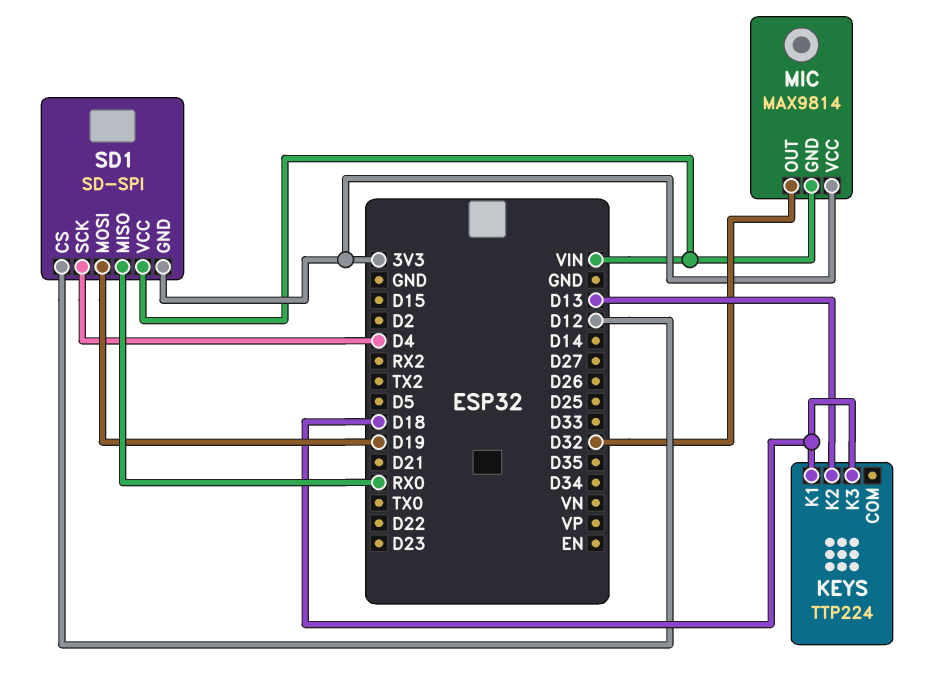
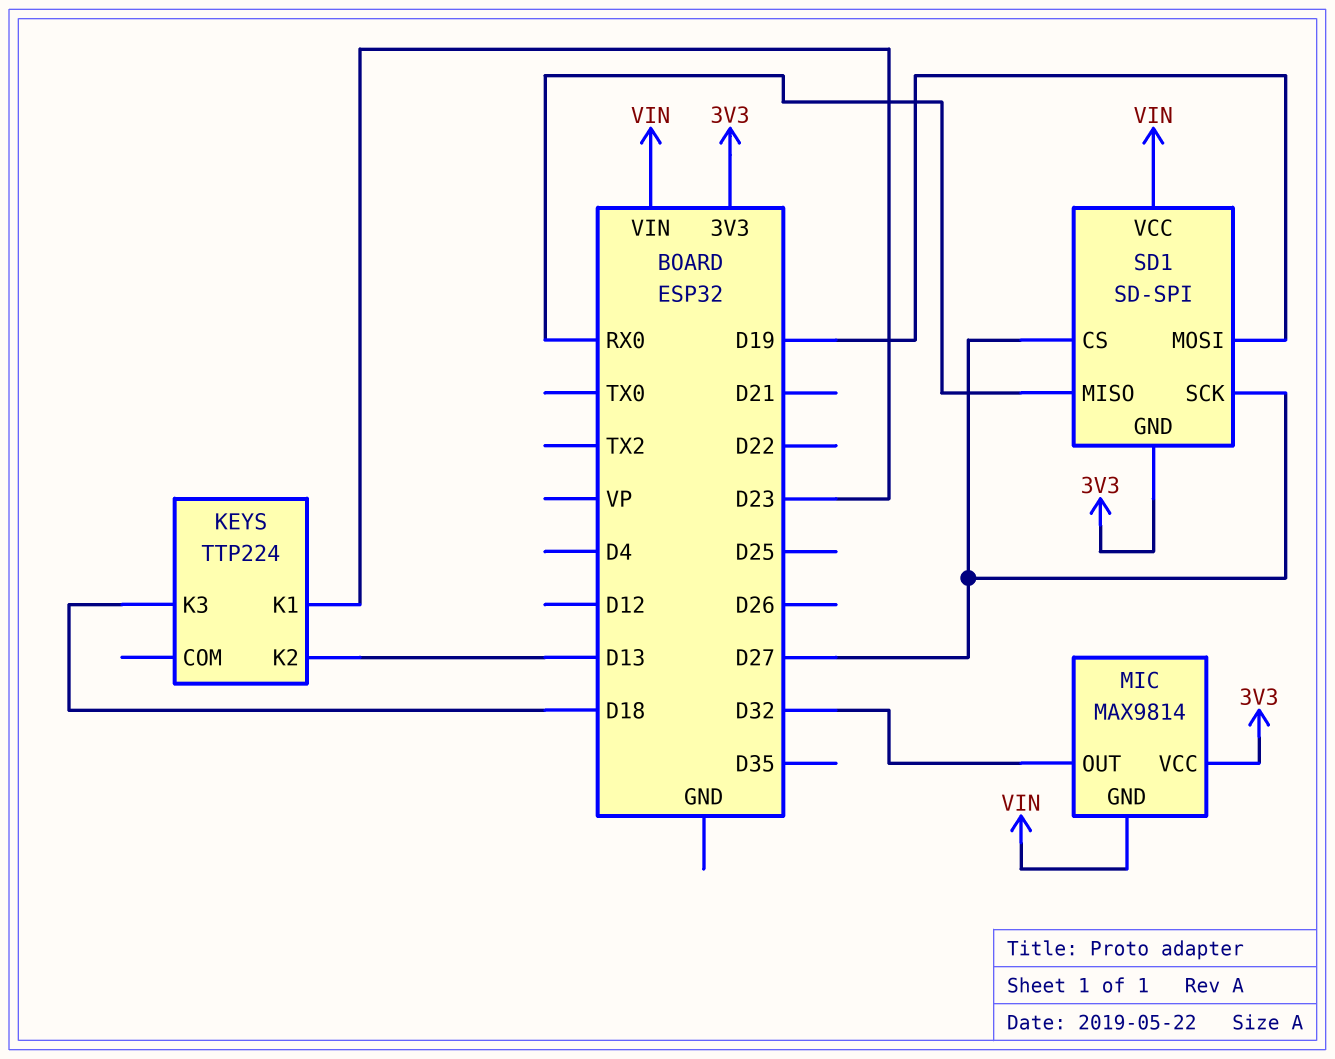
KEYS pin K1: D18 -> D23
SD1 pin CS: D12 -> D27
SD1 pin SCK: D4 -> D27

